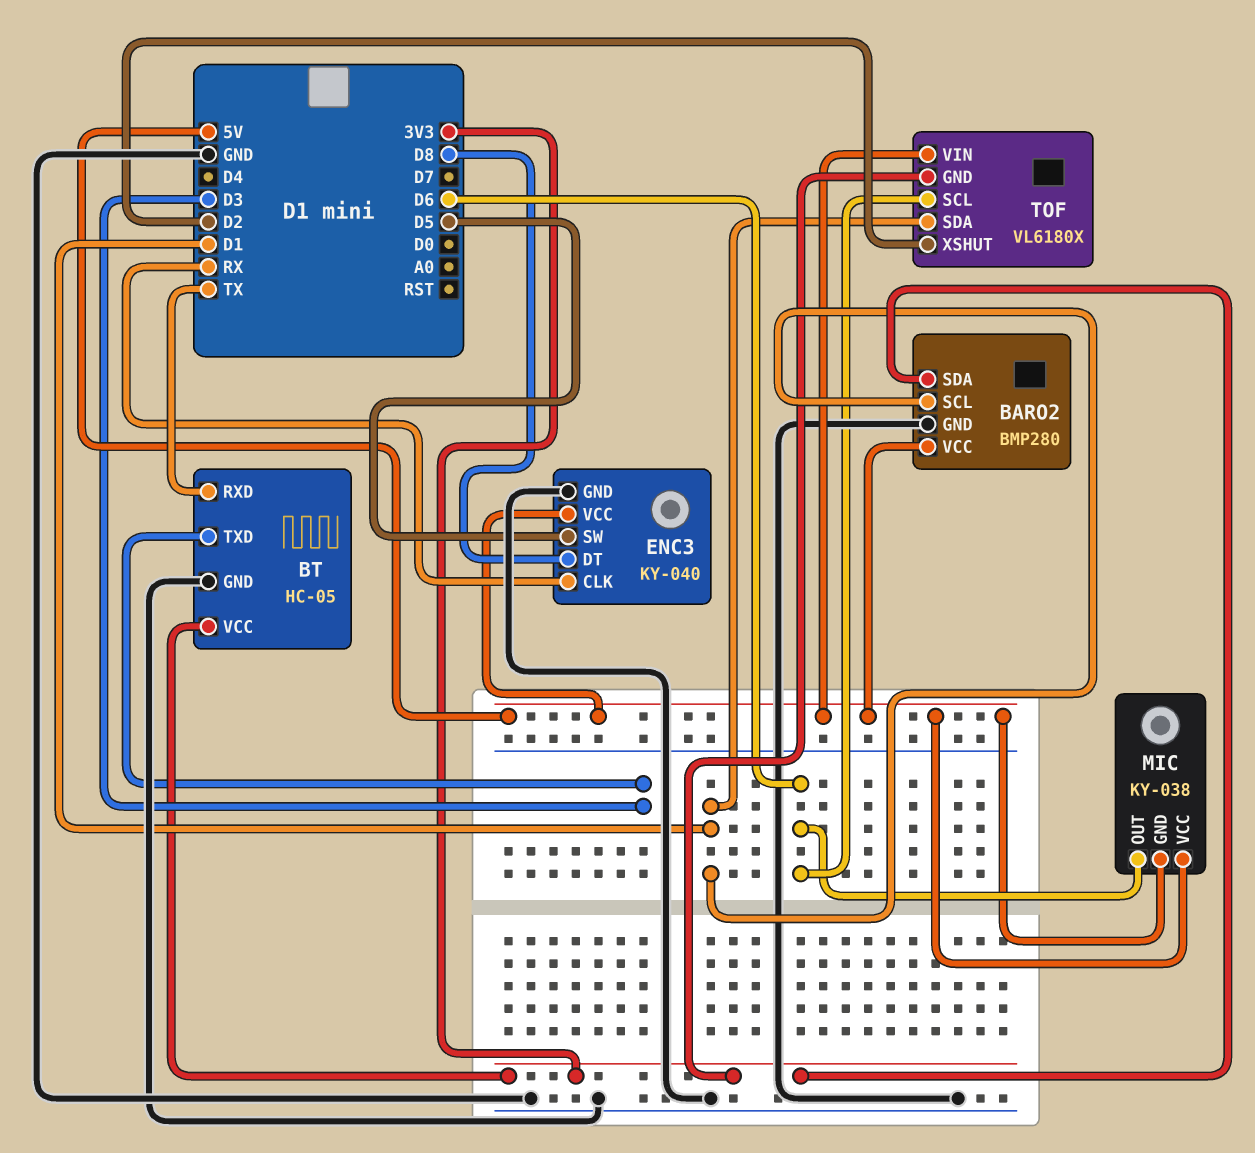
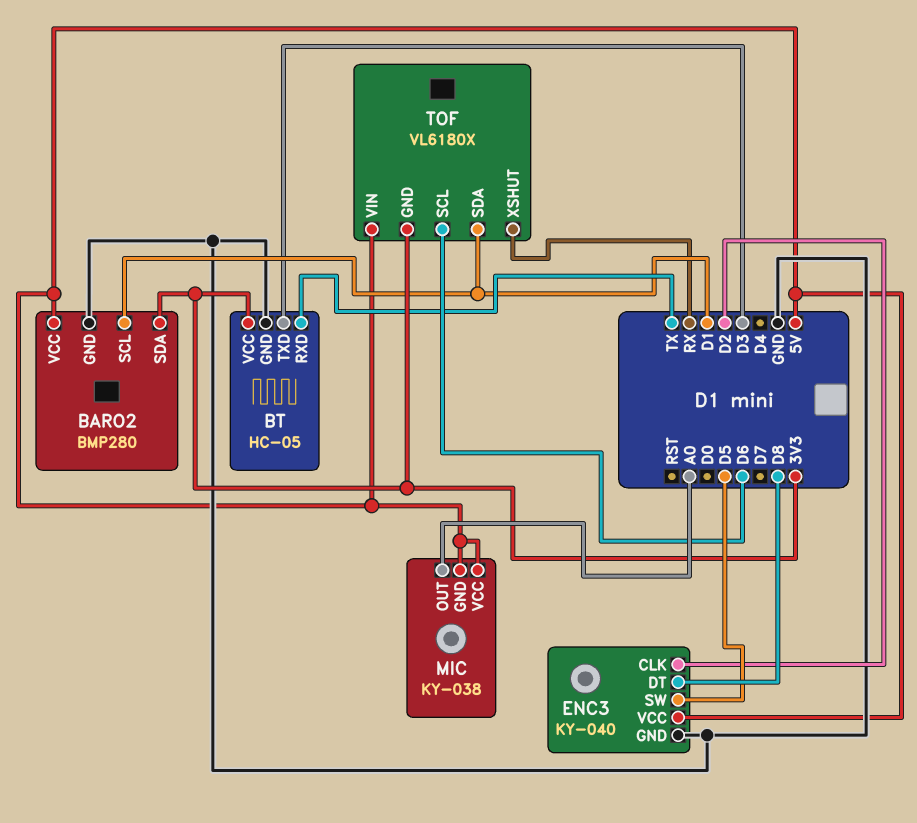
ENC3 pin CLK: RX -> D2
MIC pin OUT: D6 -> A0
TOF pin XSHUT: D2 -> RX

